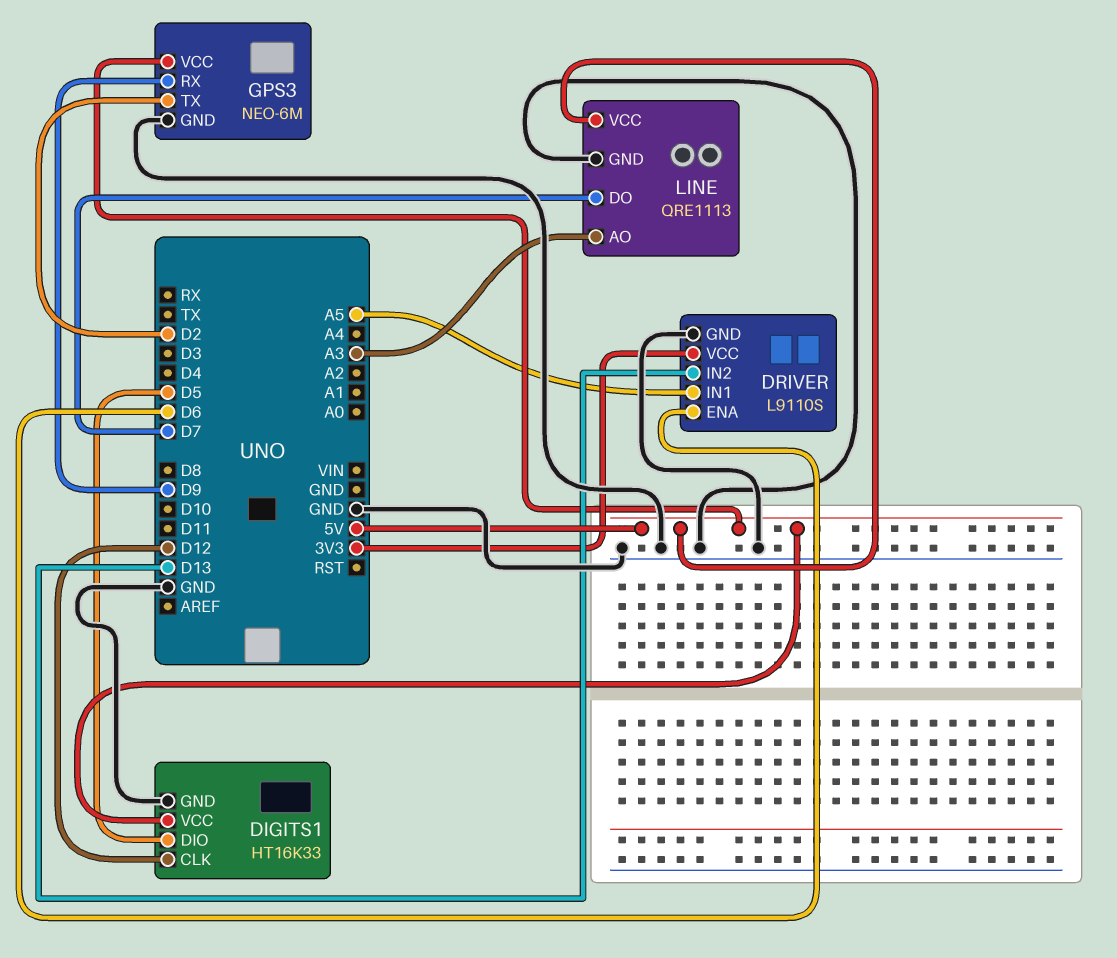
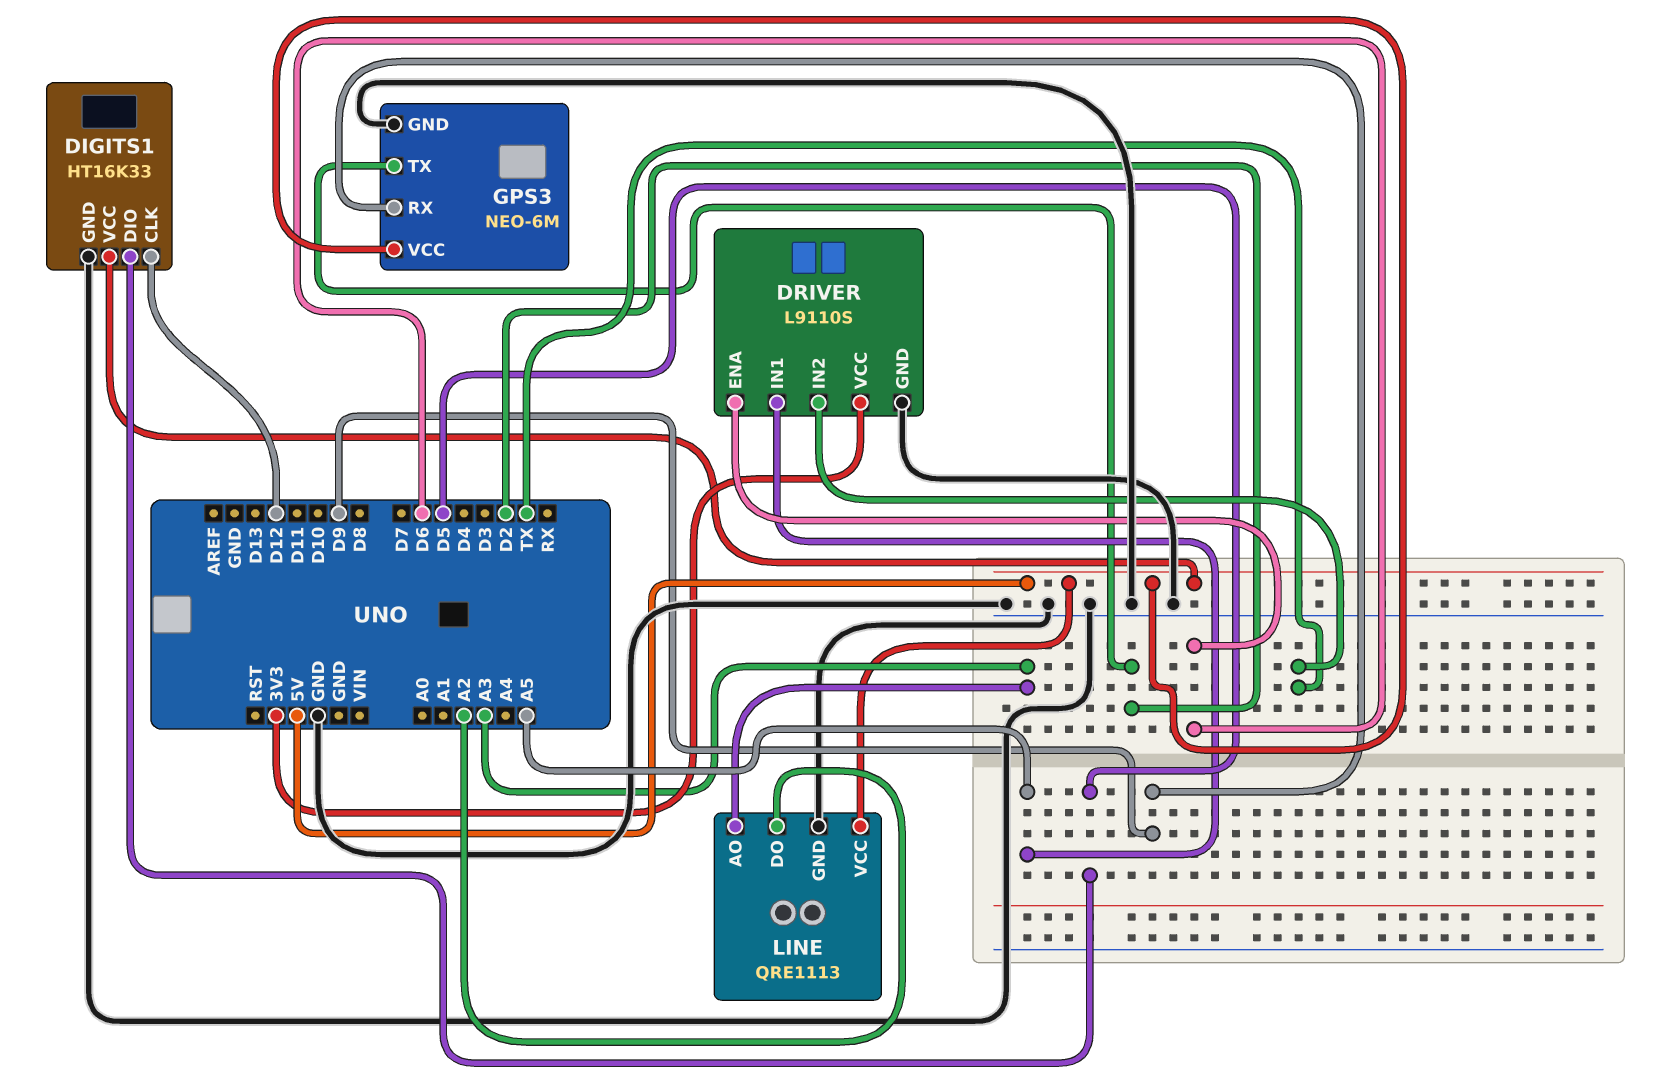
DRIVER pin IN2: D13 -> TX
LINE pin DO: D7 -> A2

